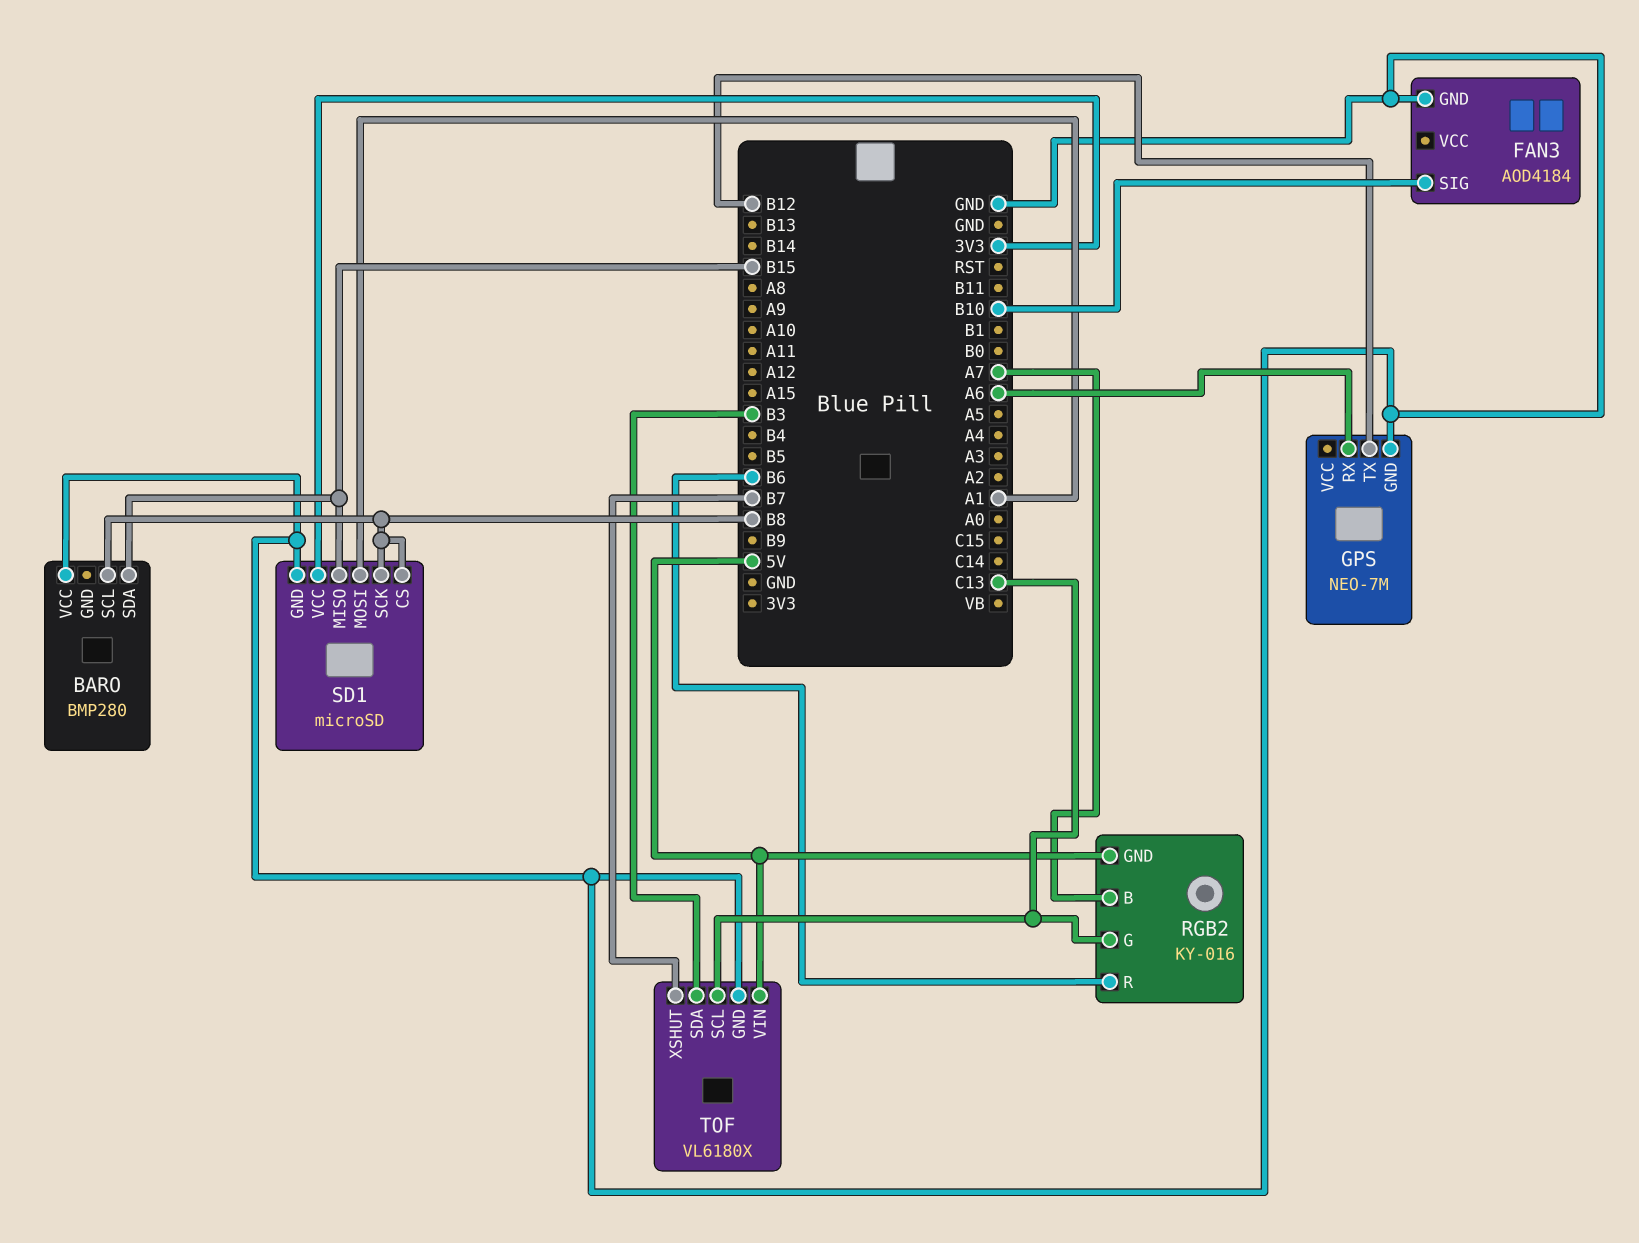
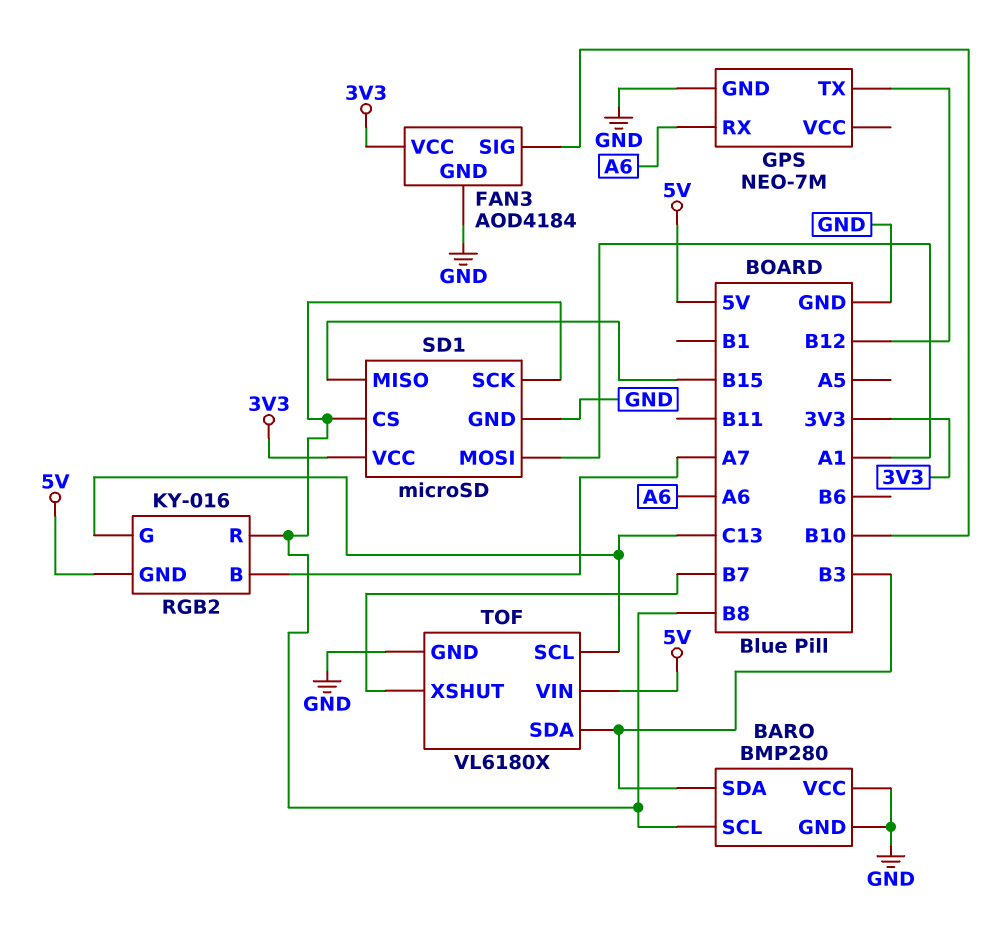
BARO pin GND: none -> GND
BARO pin SDA: B15 -> B3
FAN3 pin VCC: none -> 3V3
RGB2 pin R: B6 -> B8

